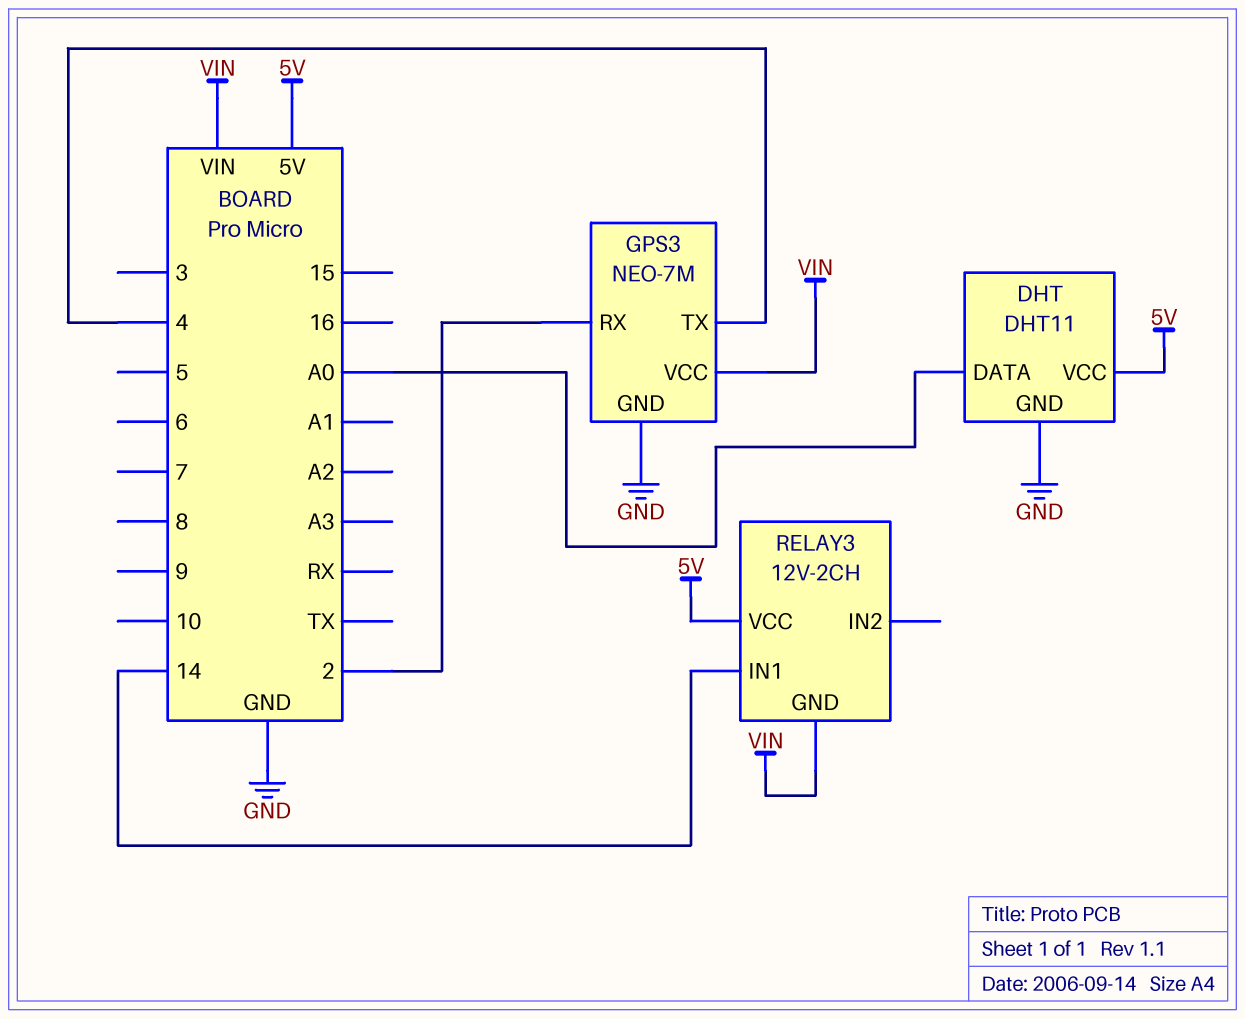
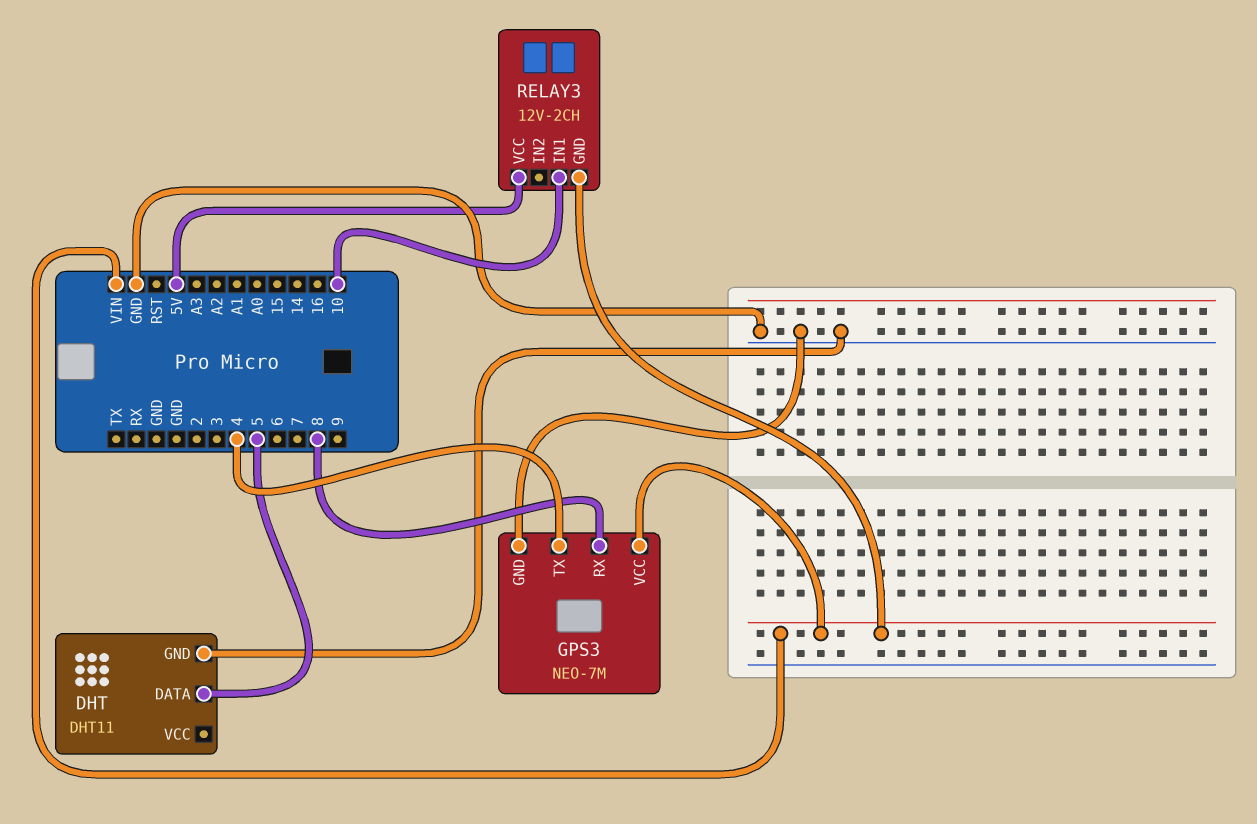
DHT pin DATA: A0 -> 5
DHT pin VCC: 5V -> none
GPS3 pin RX: 2 -> 8
RELAY3 pin IN1: 14 -> 10

